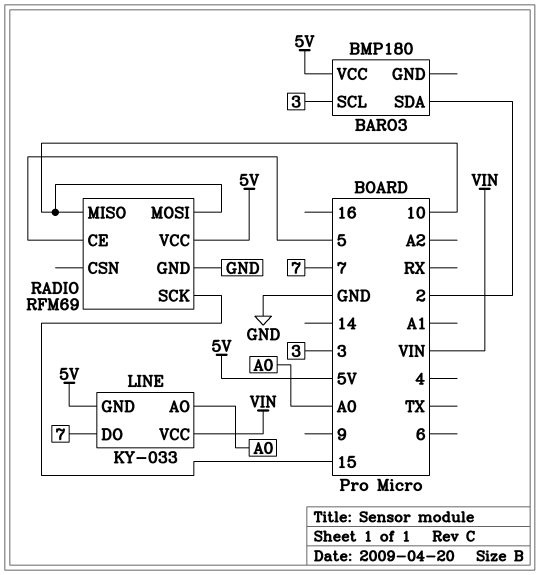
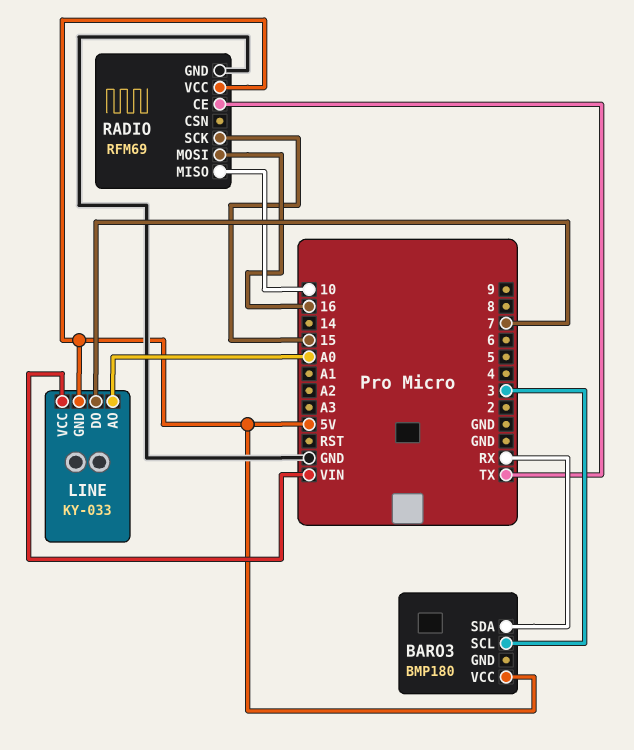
BARO3 pin SDA: 2 -> RX
RADIO pin CE: 5 -> TX
RADIO pin MOSI: 10 -> 16

